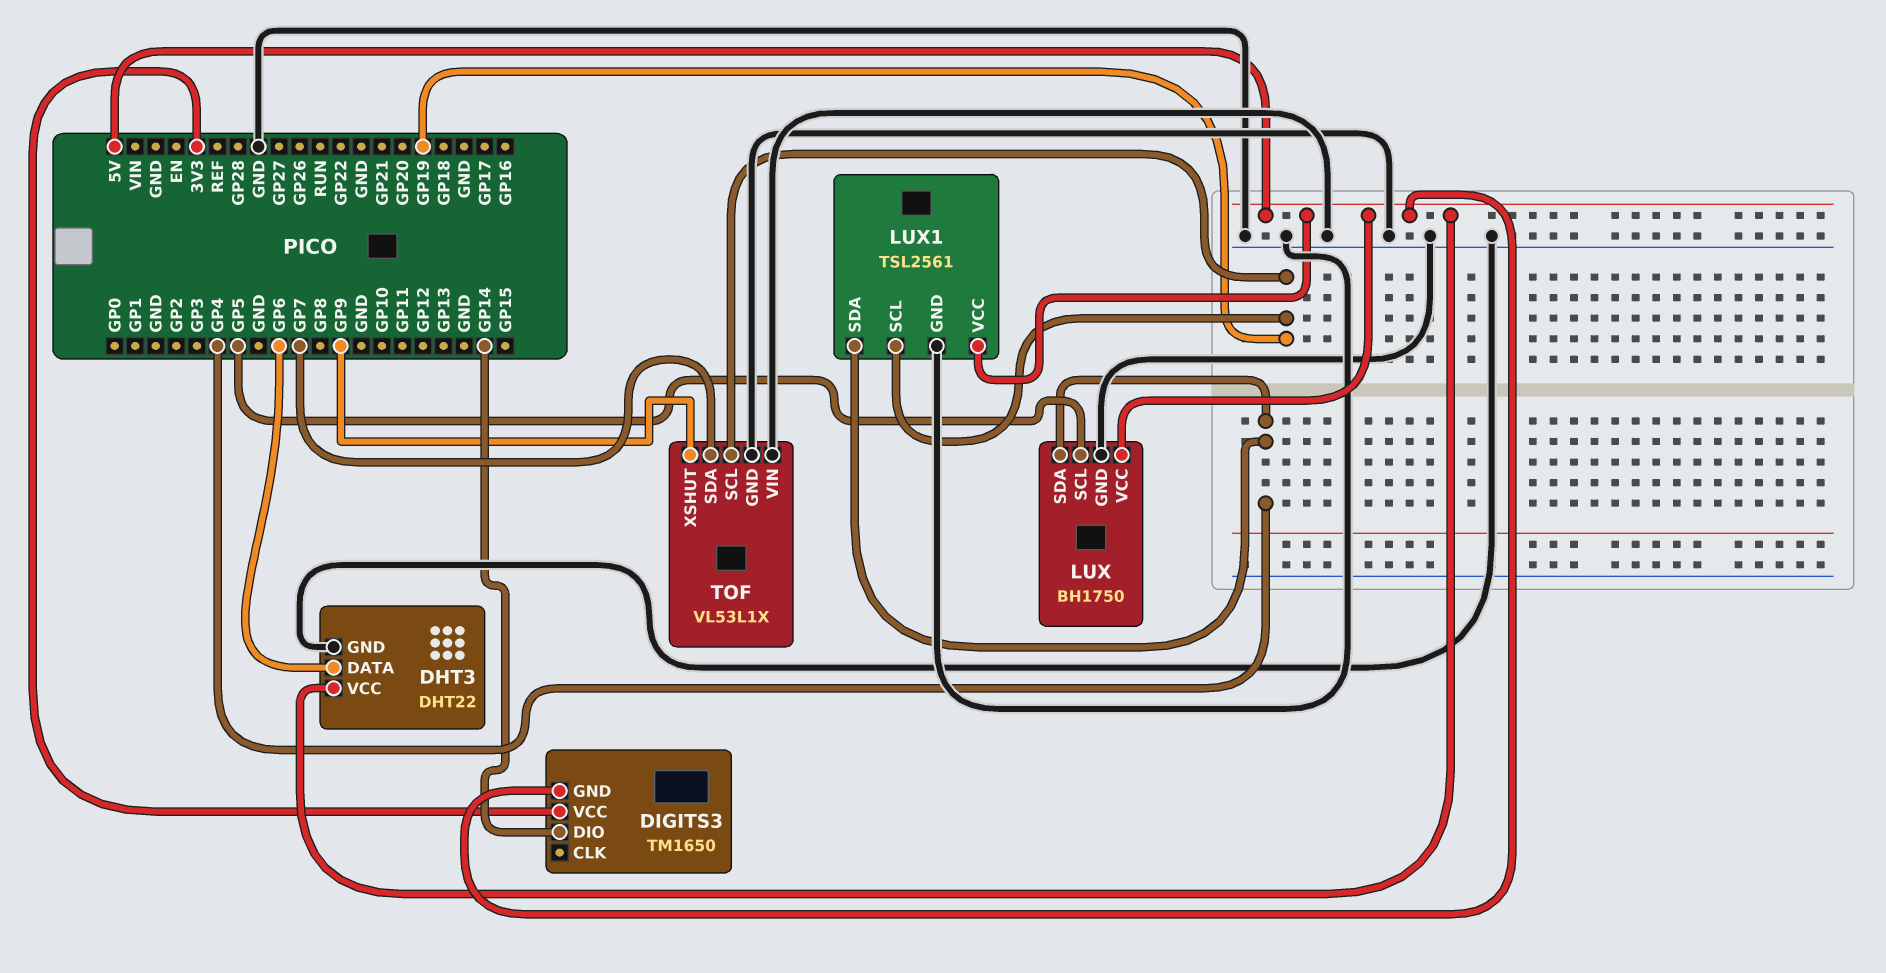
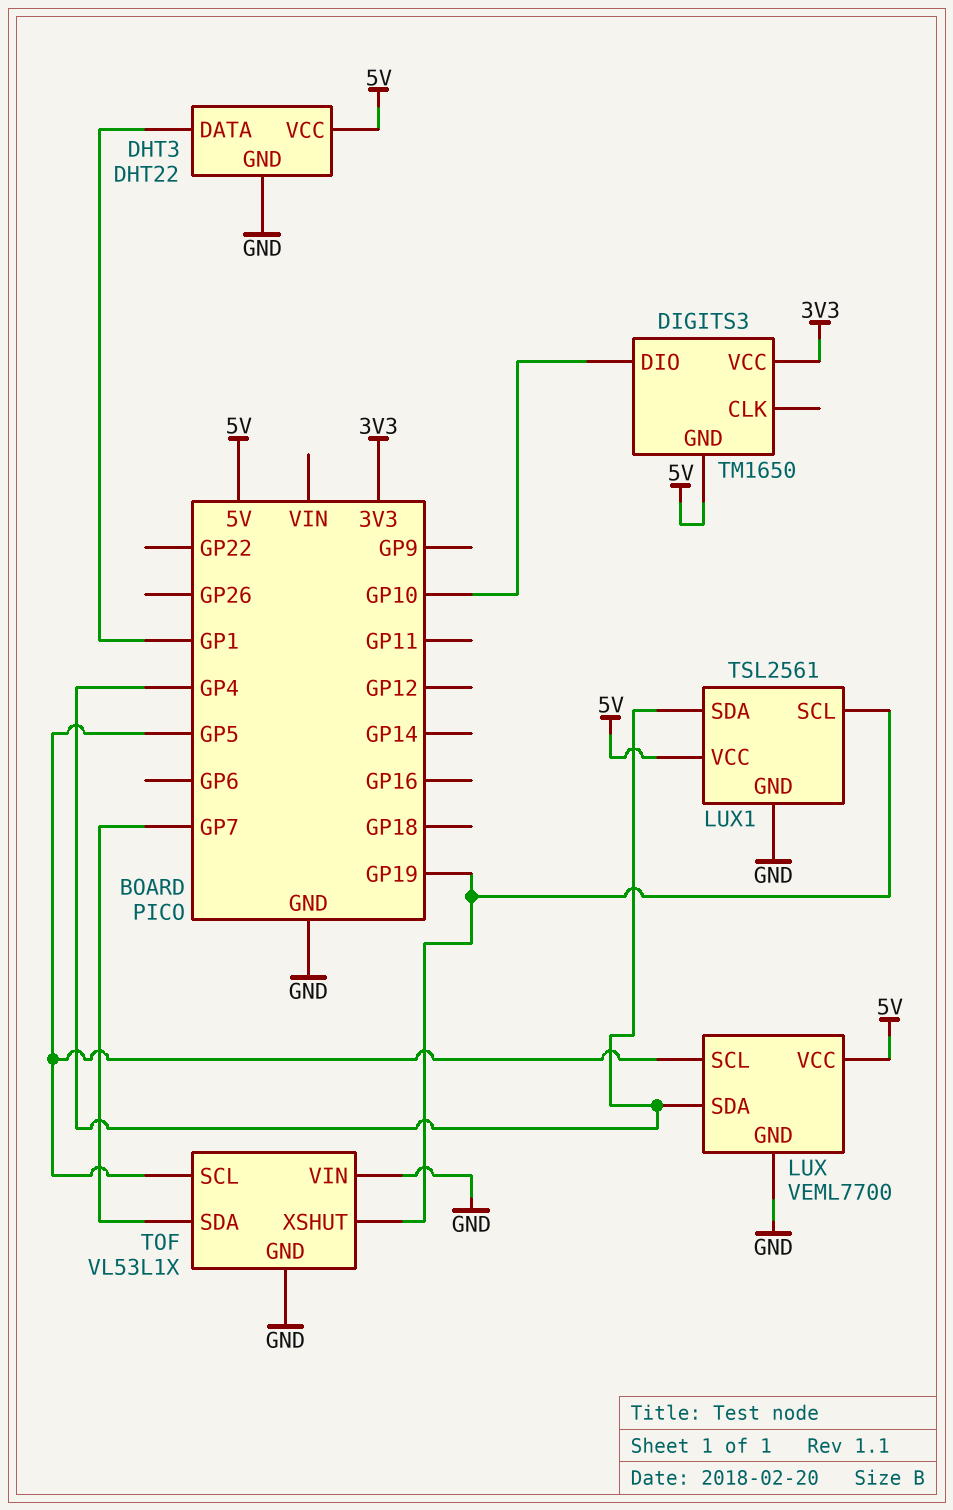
DHT3 pin DATA: GP6 -> GP1
DIGITS3 pin DIO: GP14 -> GP10
LUX: BH1750 -> VEML7700
TOF pin SCL: GP19 -> GP5
TOF pin XSHUT: GP9 -> GP19

